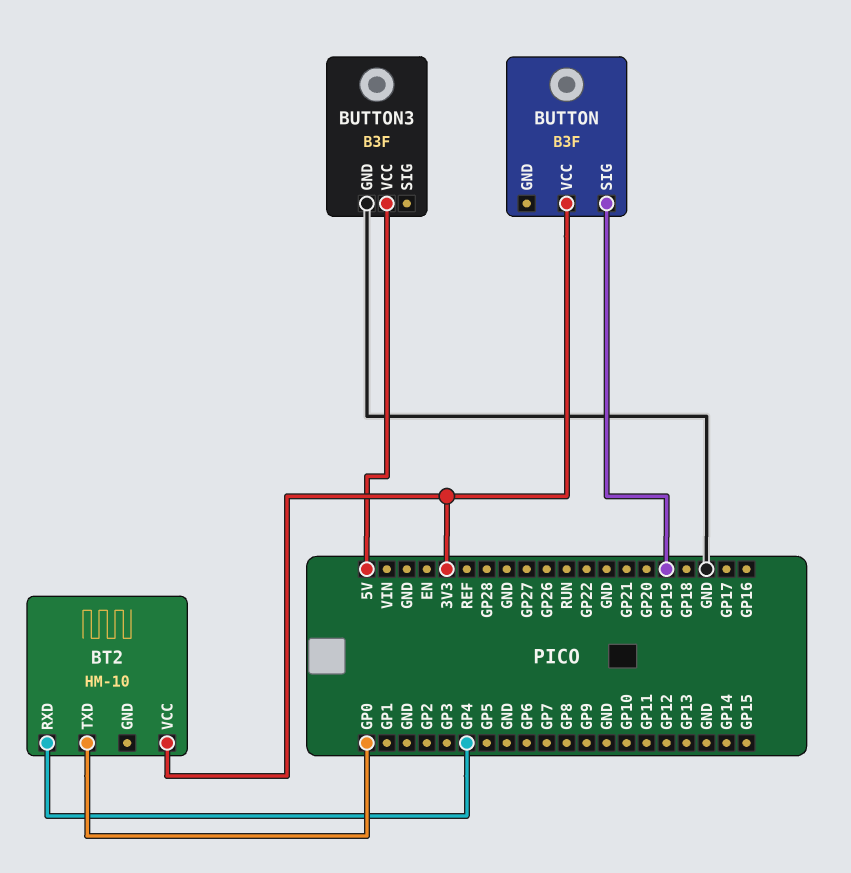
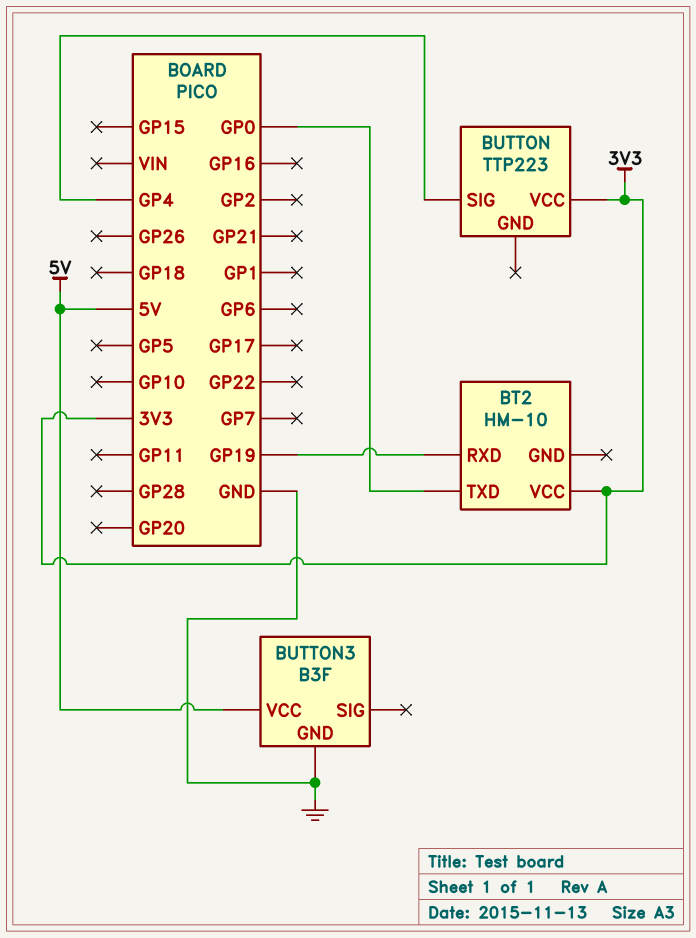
BT2 pin RXD: GP4 -> GP19
BUTTON: B3F -> TTP223
BUTTON pin SIG: GP19 -> GP4

